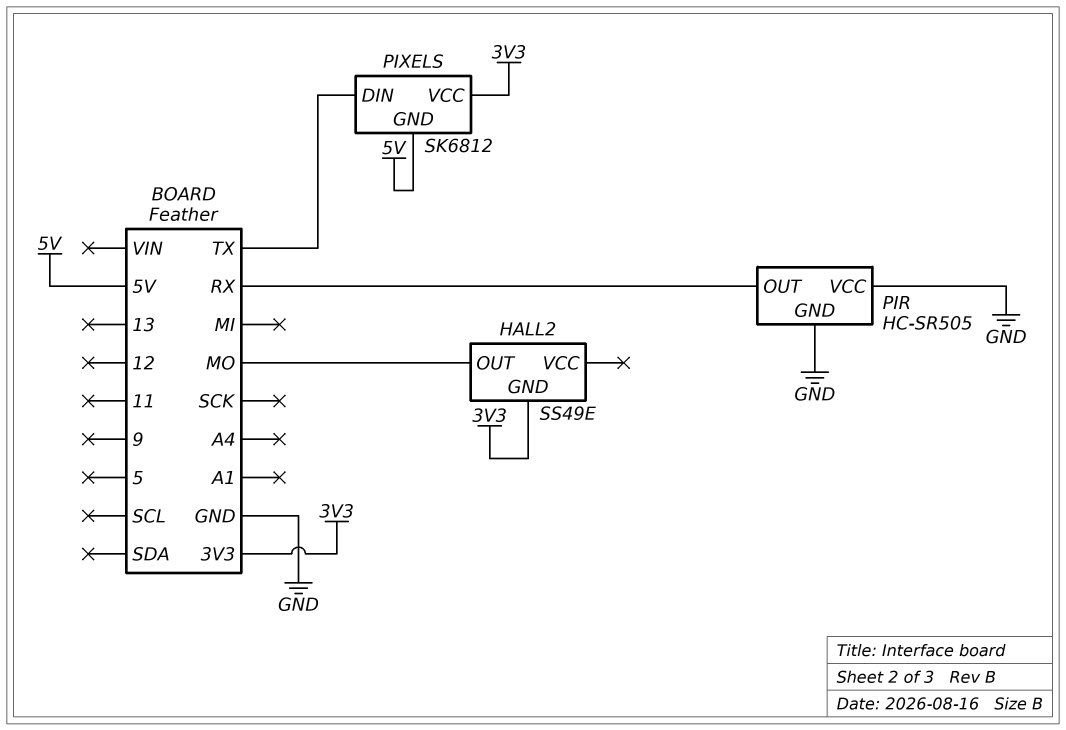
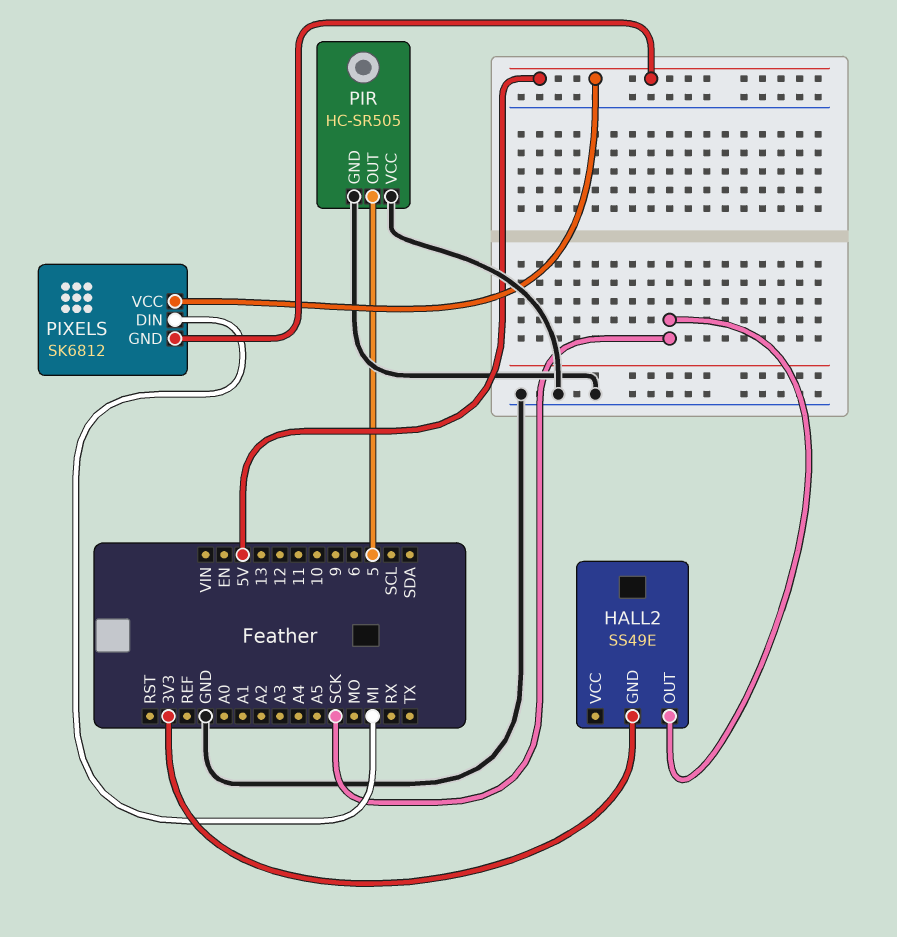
HALL2 pin OUT: MO -> SCK
PIR pin OUT: RX -> 5
PIXELS pin DIN: TX -> MI
PIXELS pin VCC: 3V3 -> 5V

